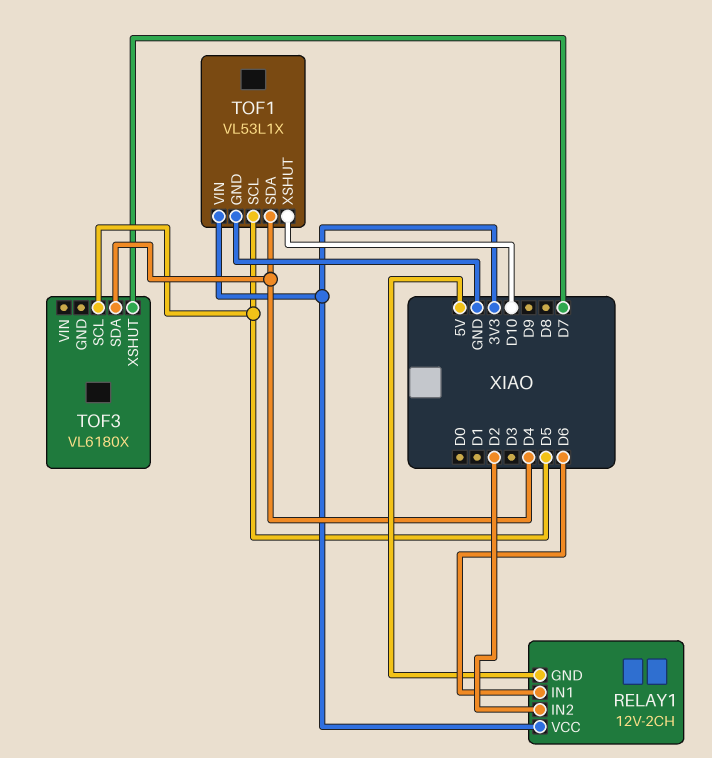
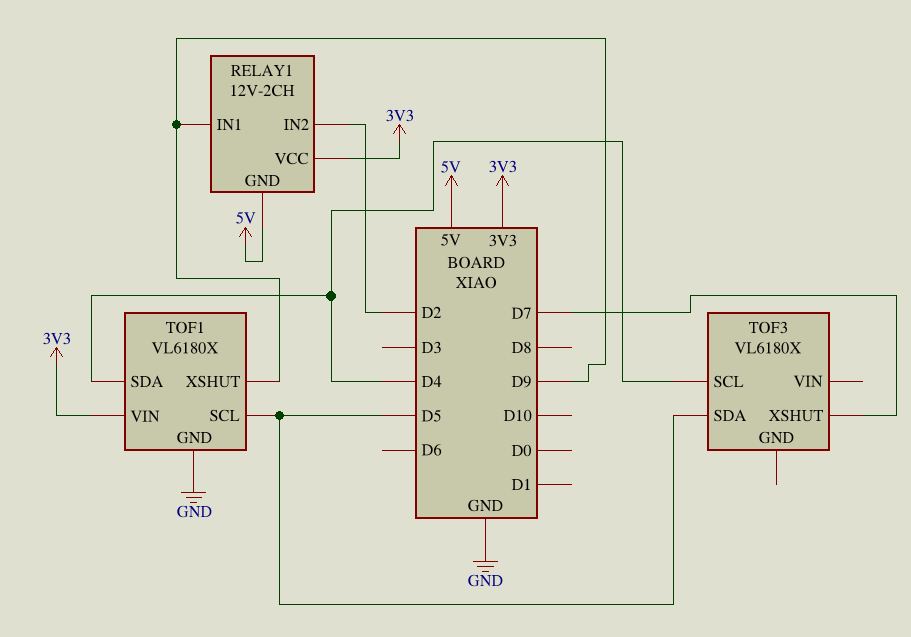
RELAY1 pin IN1: D6 -> D9
TOF1: VL53L1X -> VL6180X
TOF1 pin XSHUT: D10 -> D9
TOF3 pin SCL: D5 -> D4
TOF3 pin SDA: D4 -> D5

